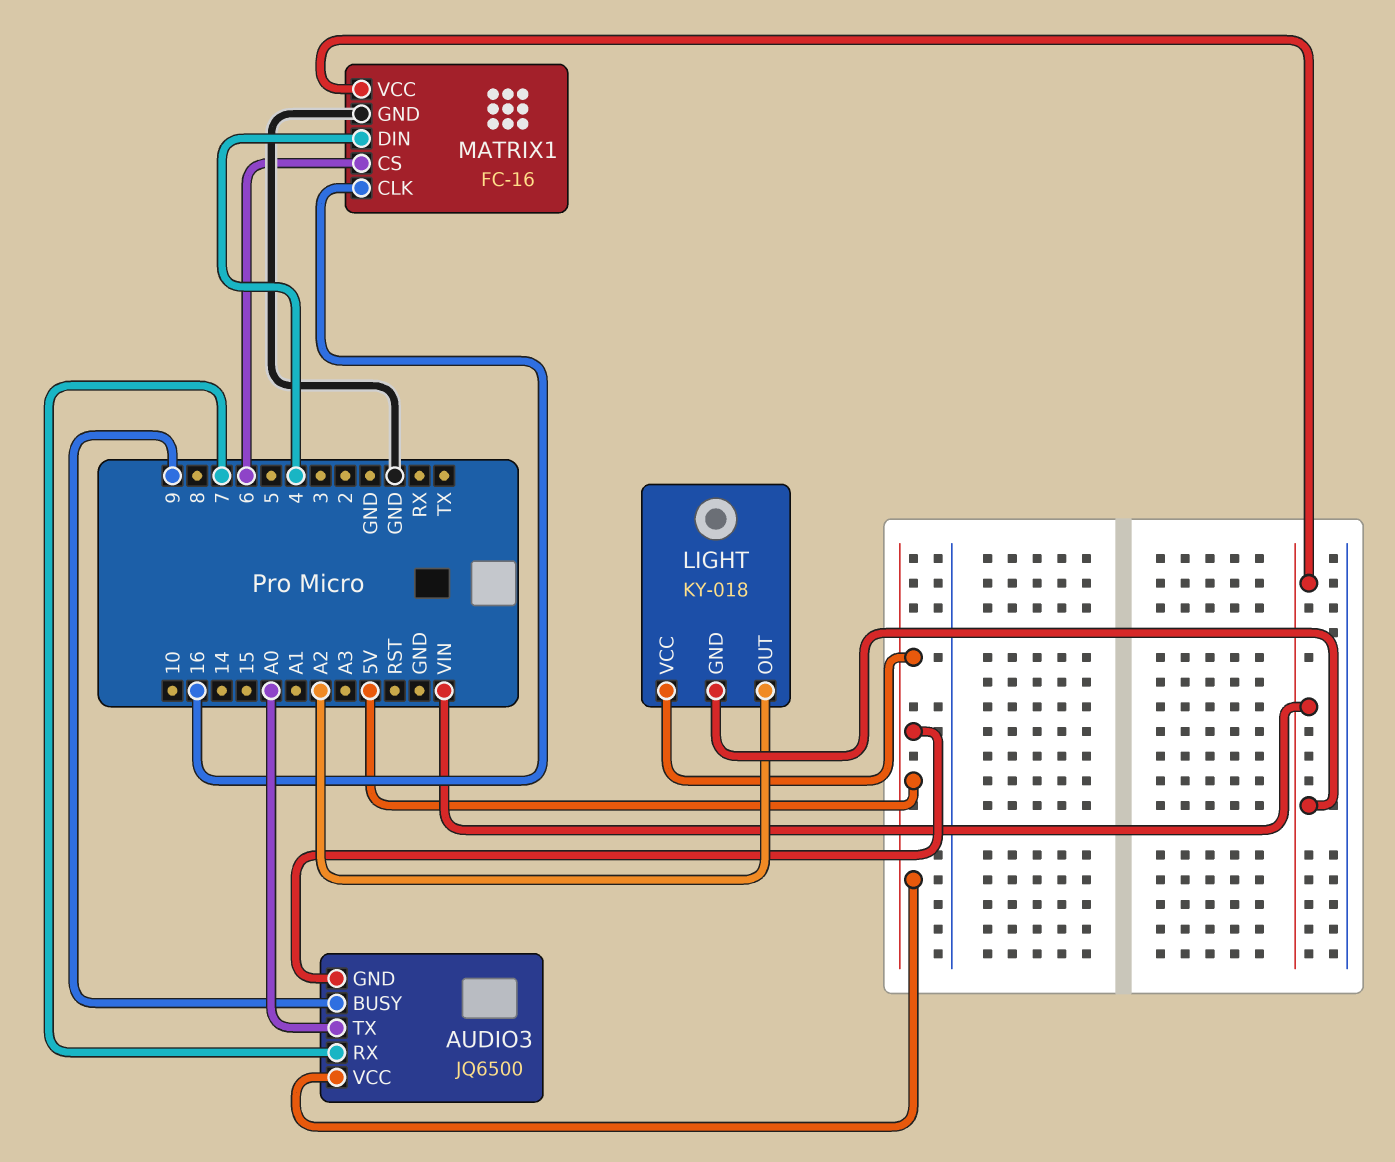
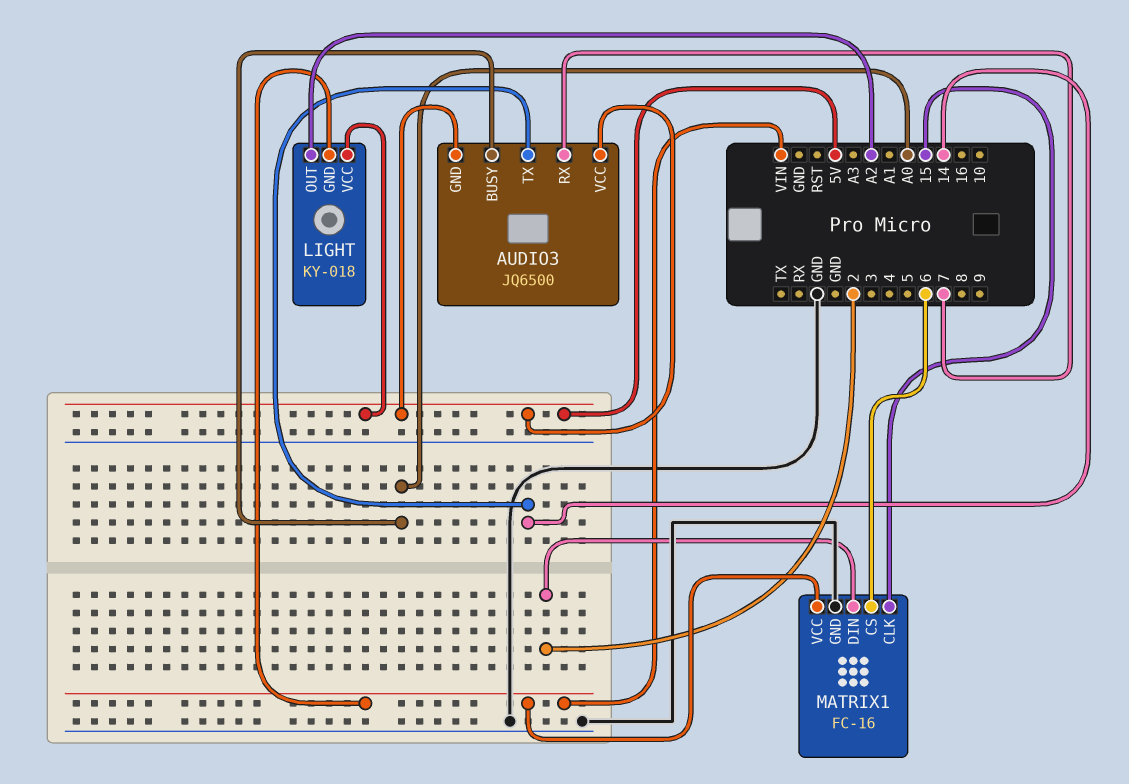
AUDIO3 pin BUSY: 9 -> A0
AUDIO3 pin TX: A0 -> 14
MATRIX1 pin CLK: 16 -> 15
MATRIX1 pin DIN: 4 -> 2

